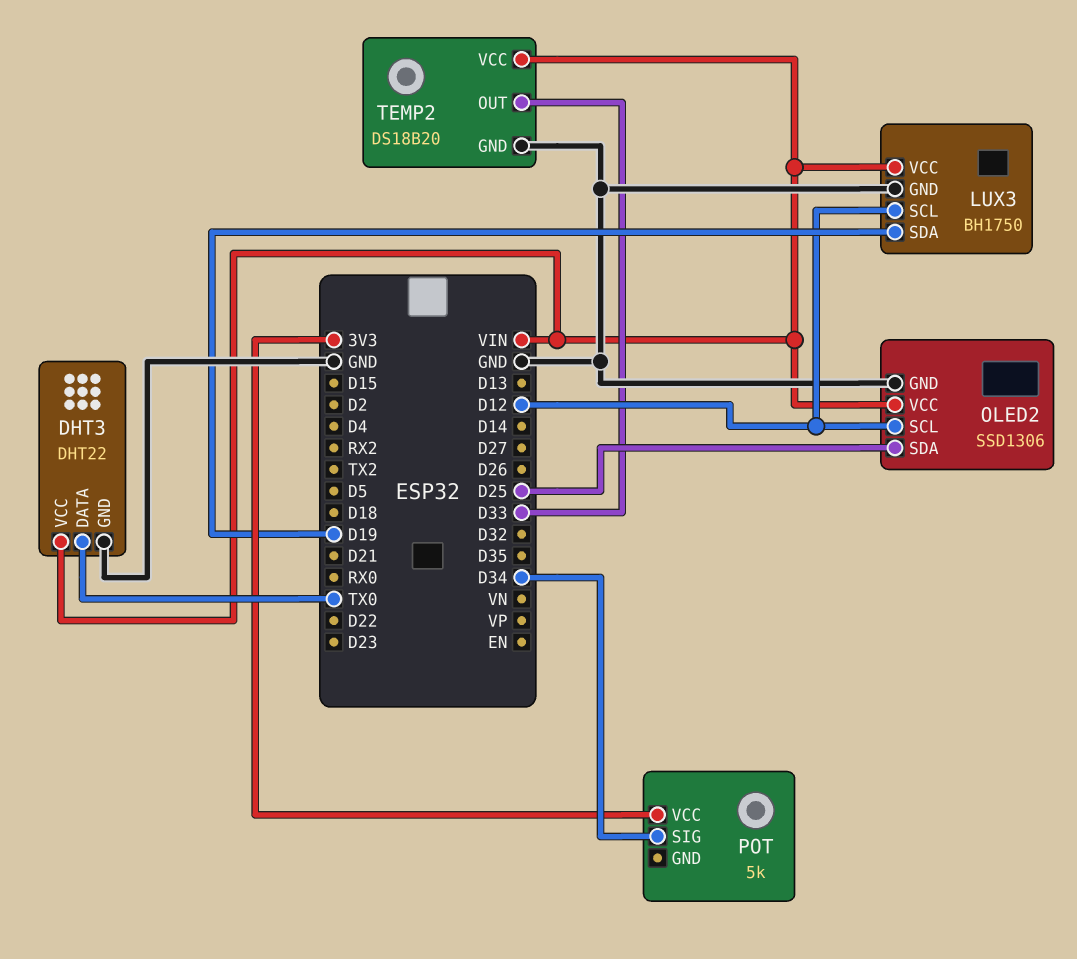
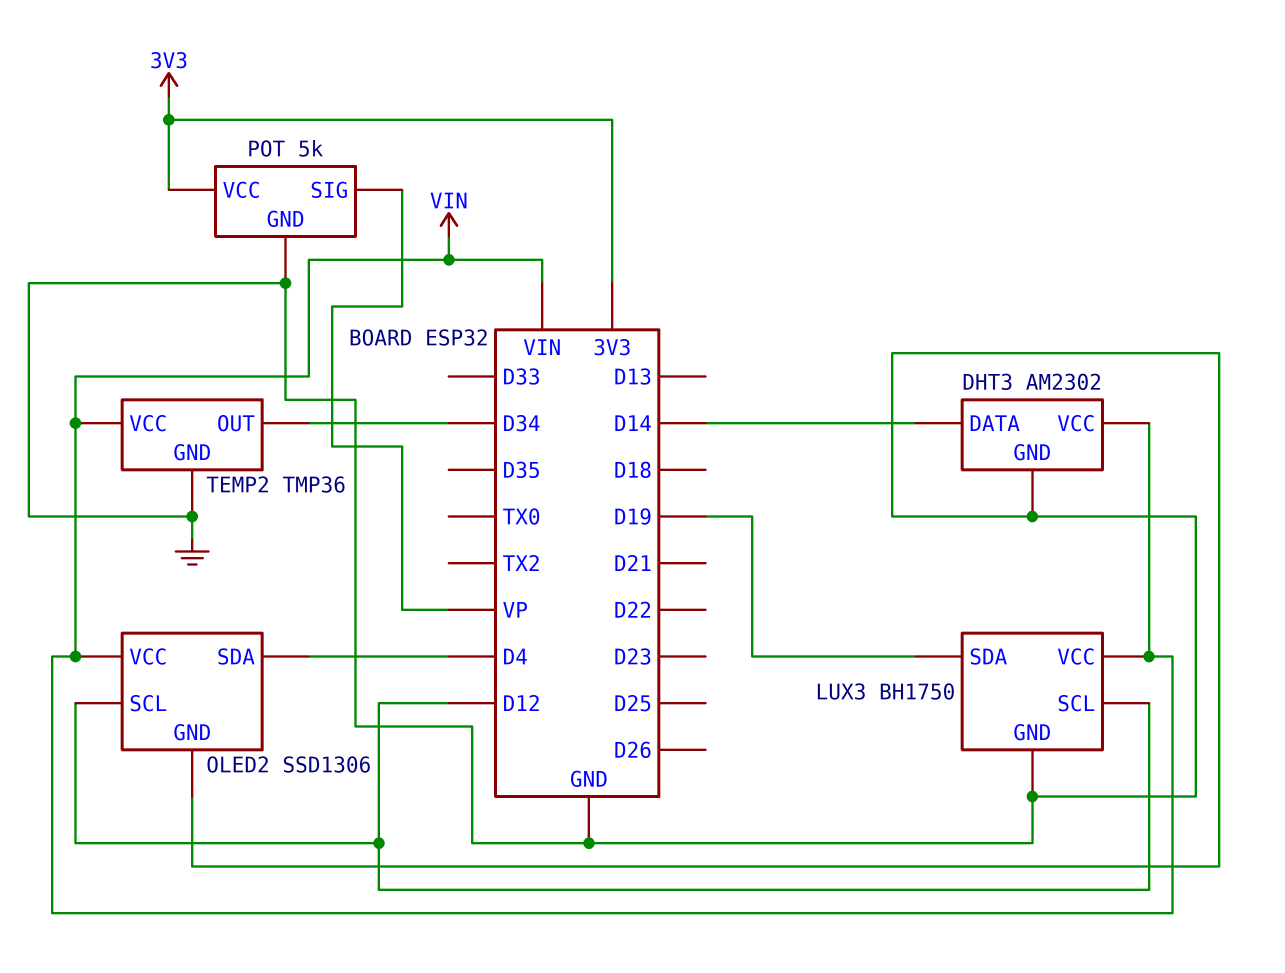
DHT3: DHT22 -> AM2302
DHT3 pin DATA: TX0 -> D14
OLED2 pin SDA: D25 -> D4
POT pin GND: none -> GND
POT pin SIG: D34 -> VP
TEMP2: DS18B20 -> TMP36
TEMP2 pin OUT: D33 -> D34

